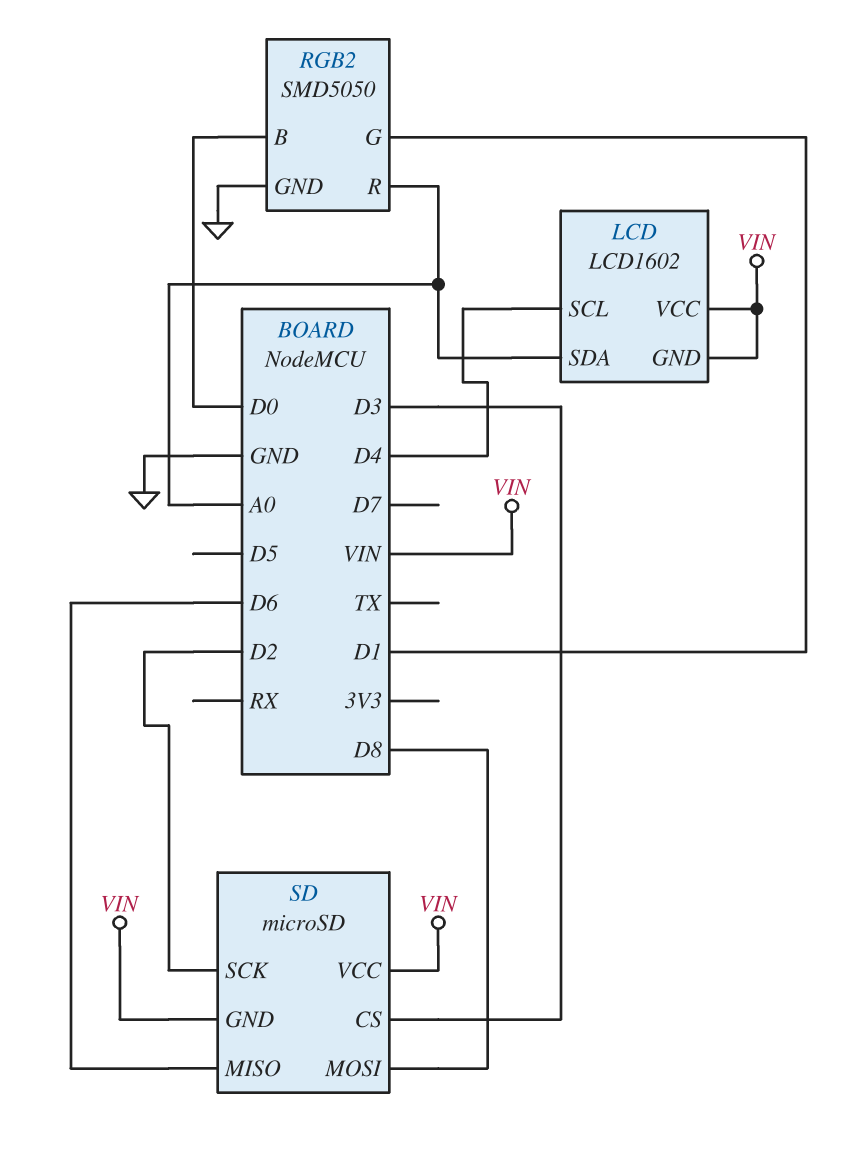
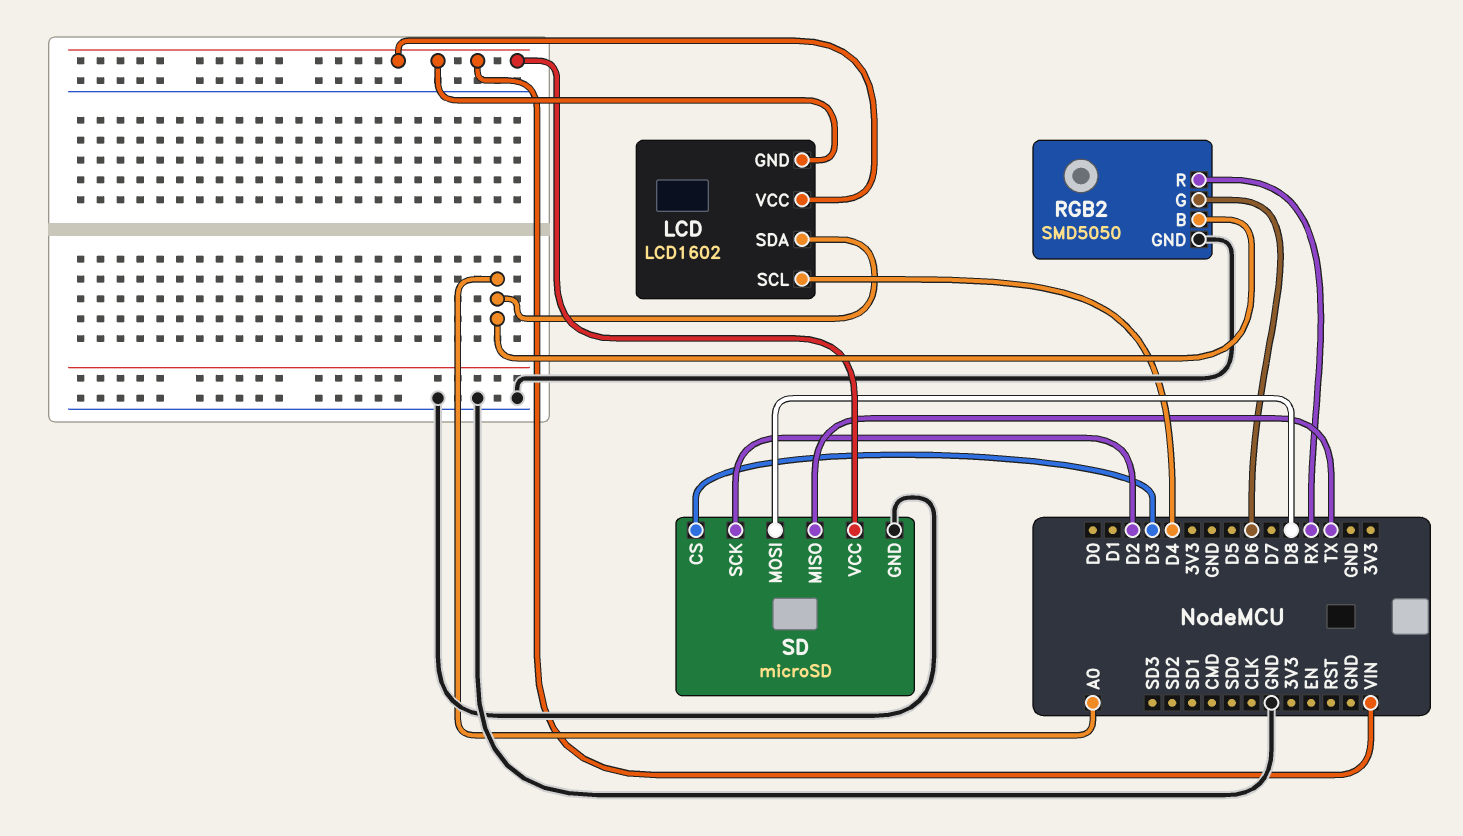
RGB2 pin B: D0 -> A0
RGB2 pin G: D1 -> D6
RGB2 pin R: A0 -> RX
SD pin GND: VIN -> GND
SD pin MISO: D6 -> TX

